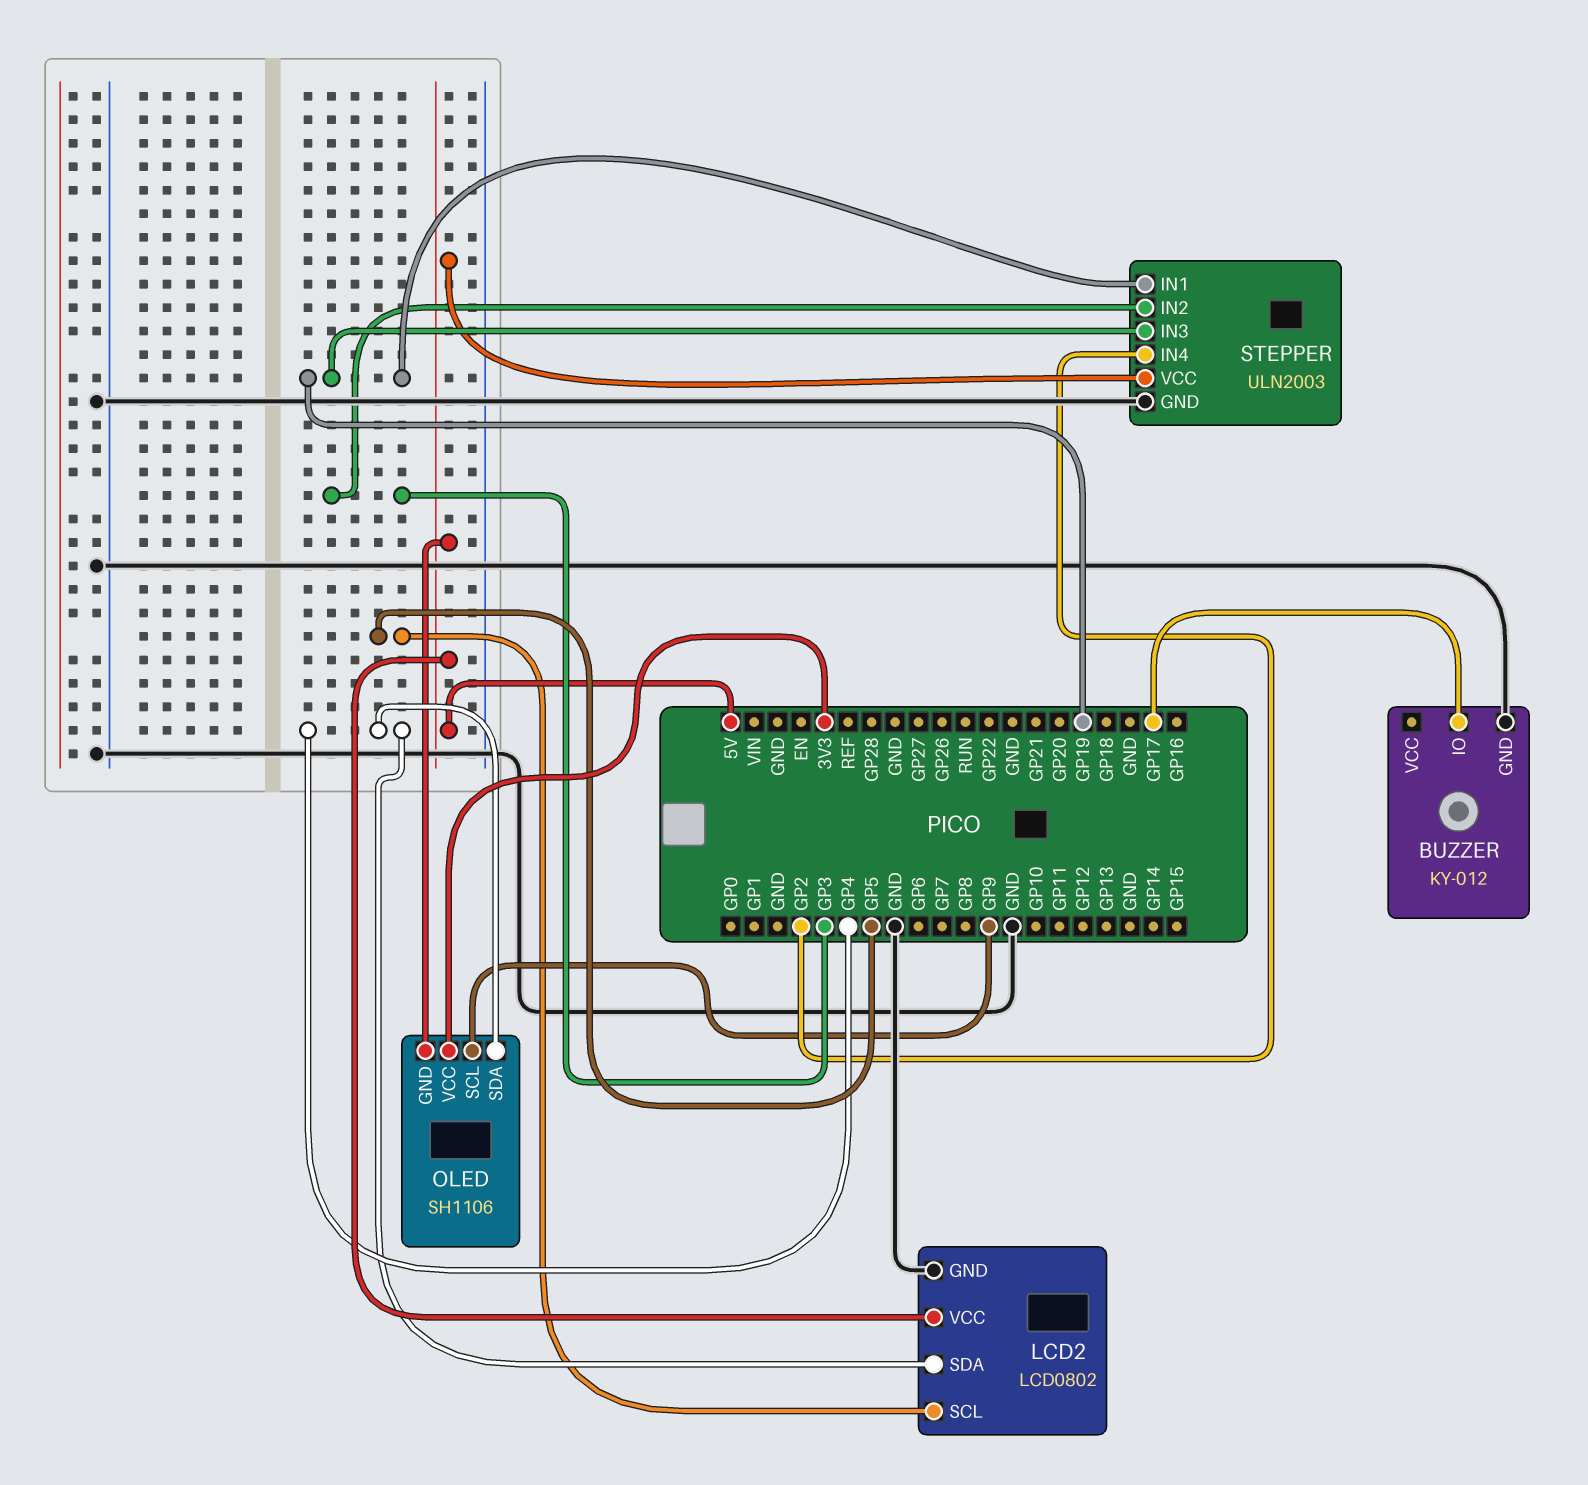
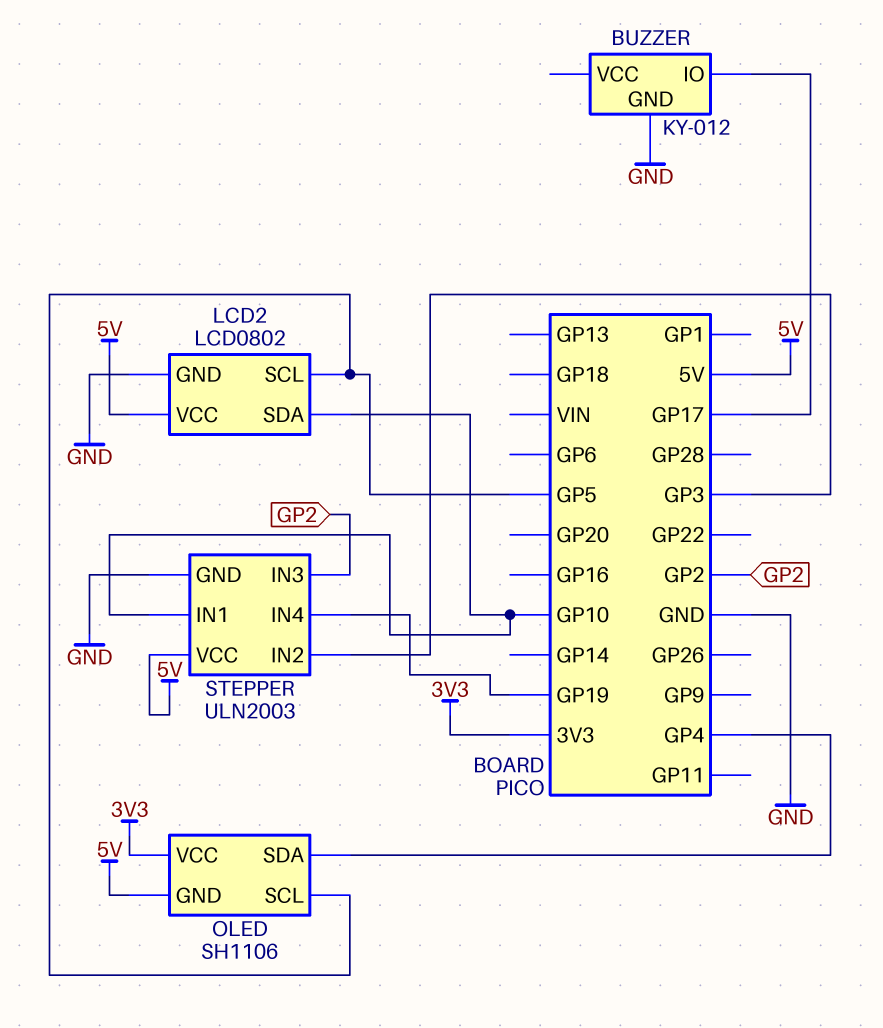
LCD2 pin SDA: GP4 -> GP10
OLED pin SCL: GP9 -> GP5
STEPPER pin IN1: GP19 -> GP10
STEPPER pin IN3: GP19 -> GP2
STEPPER pin IN4: GP2 -> GP19

